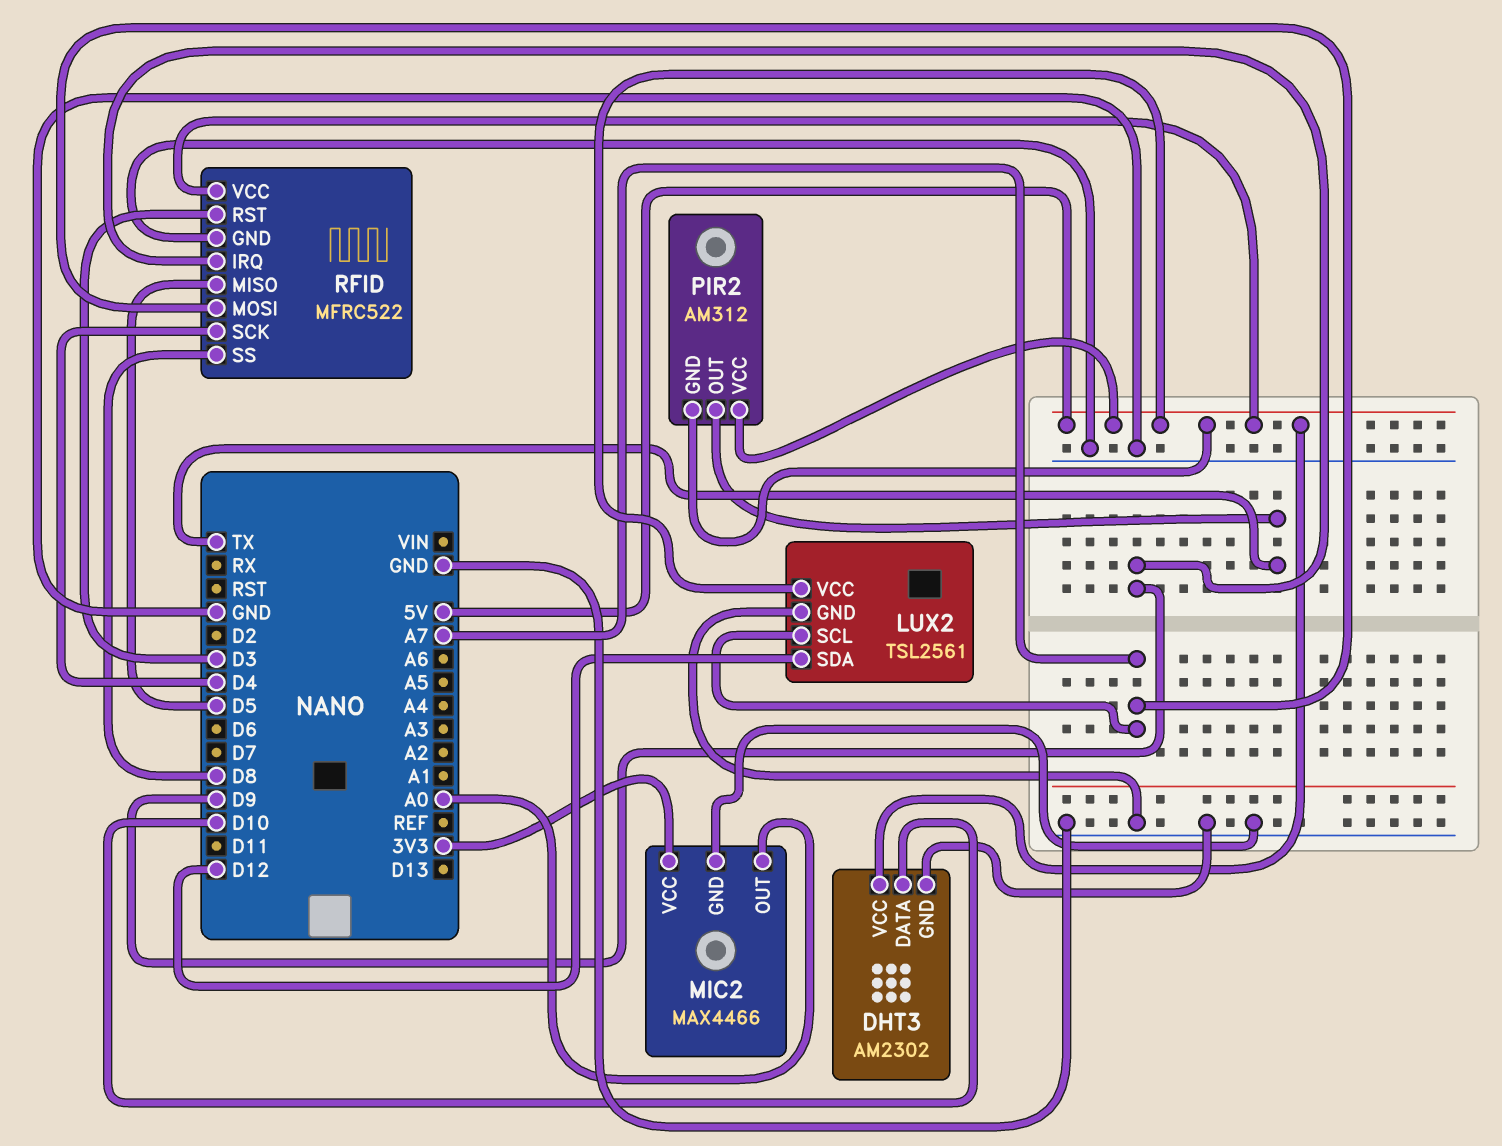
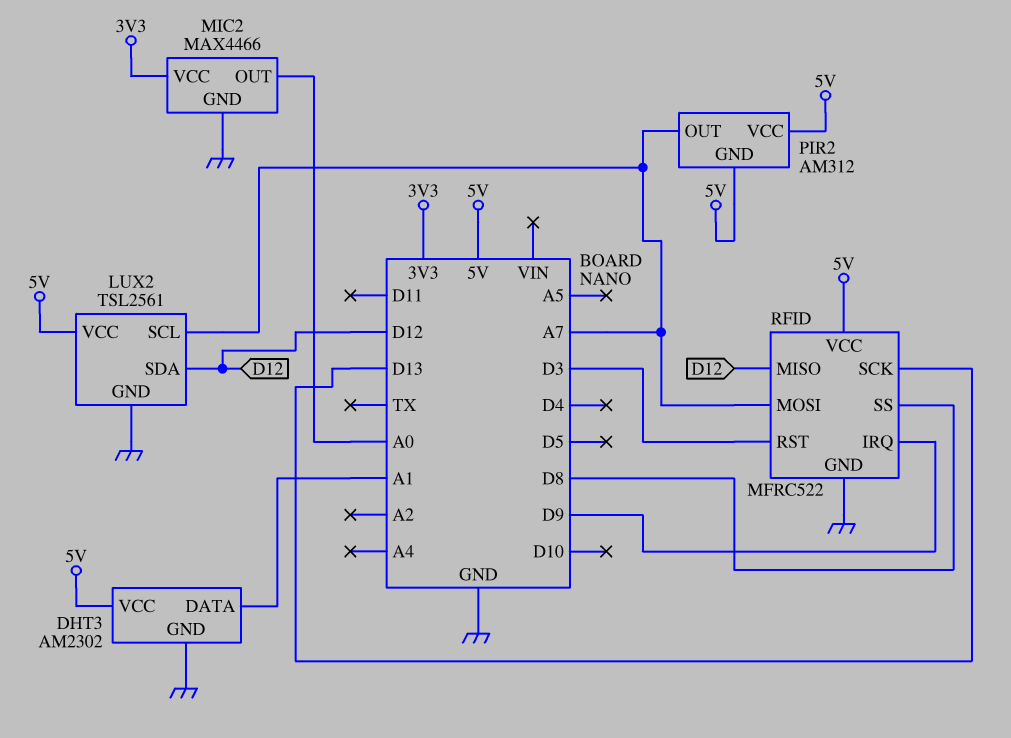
DHT3 pin DATA: D10 -> A1
PIR2 pin OUT: TX -> A7
RFID pin MISO: D5 -> D12
RFID pin SCK: D4 -> D13

